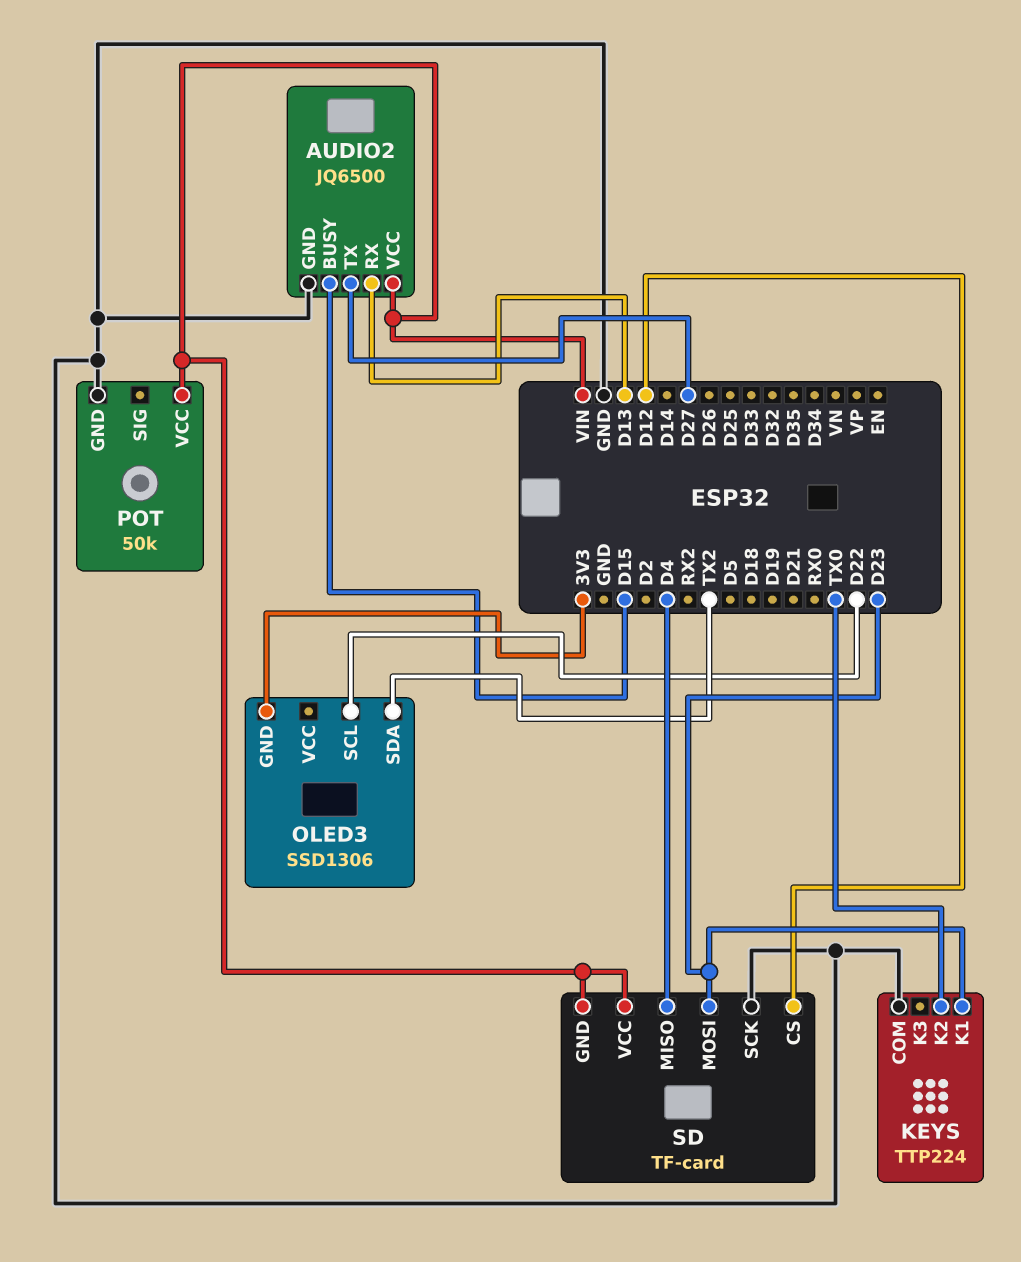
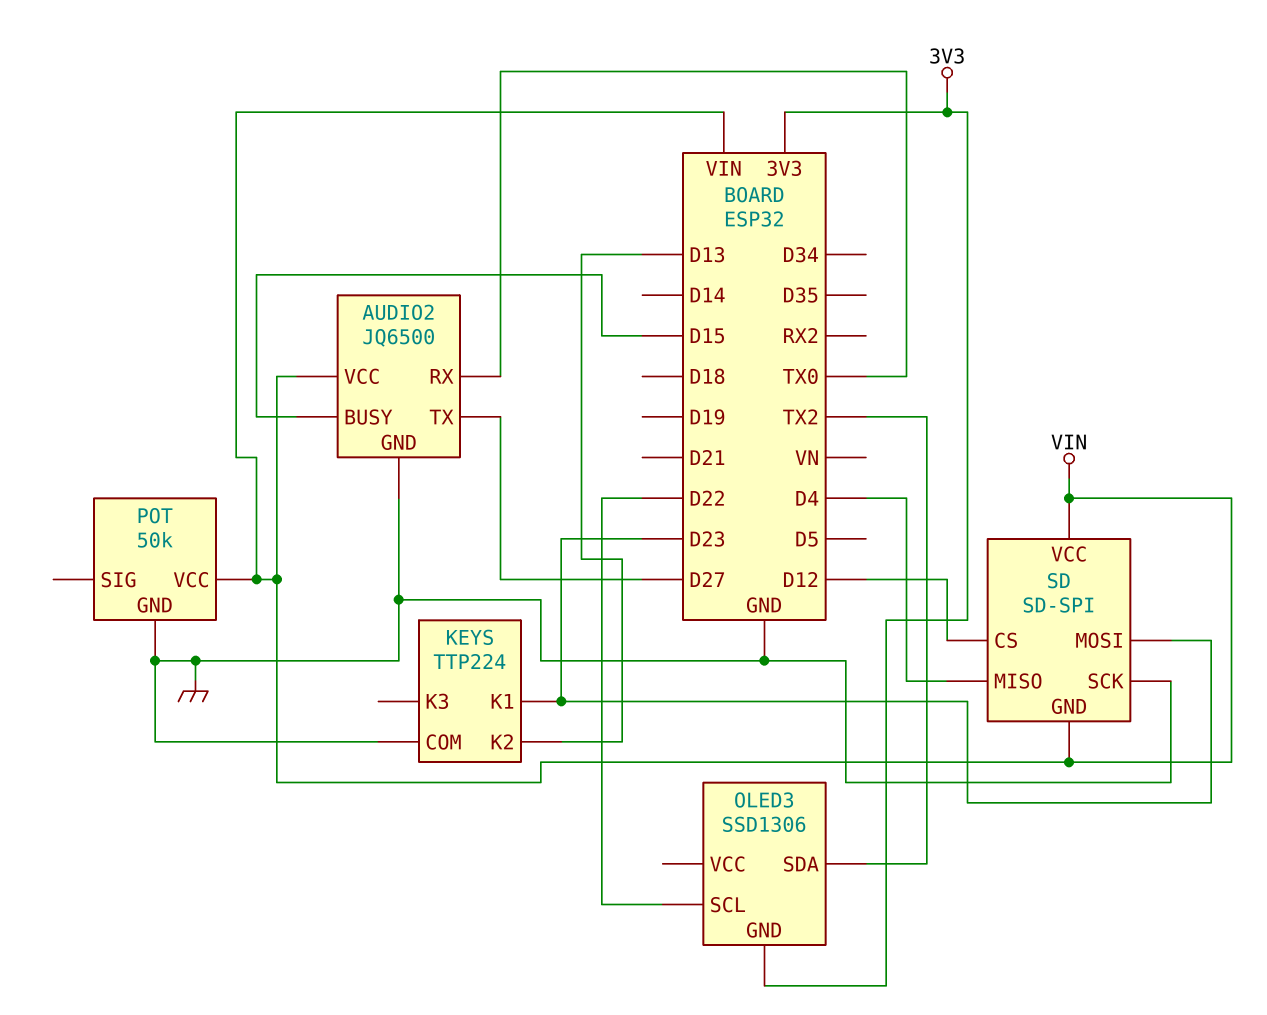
AUDIO2 pin RX: D13 -> TX0
KEYS pin K2: TX0 -> D13
SD: TF-card -> SD-SPI

